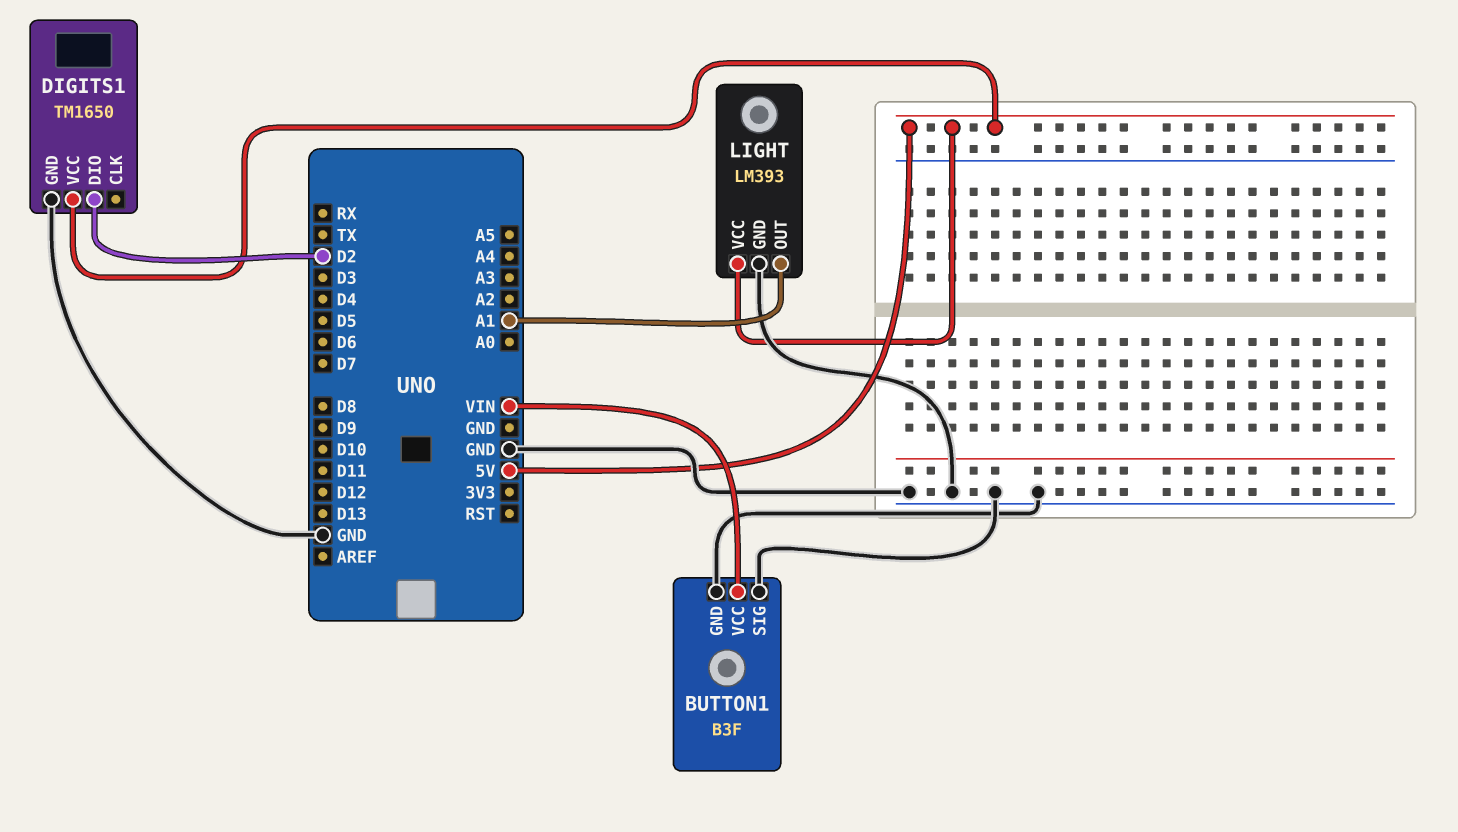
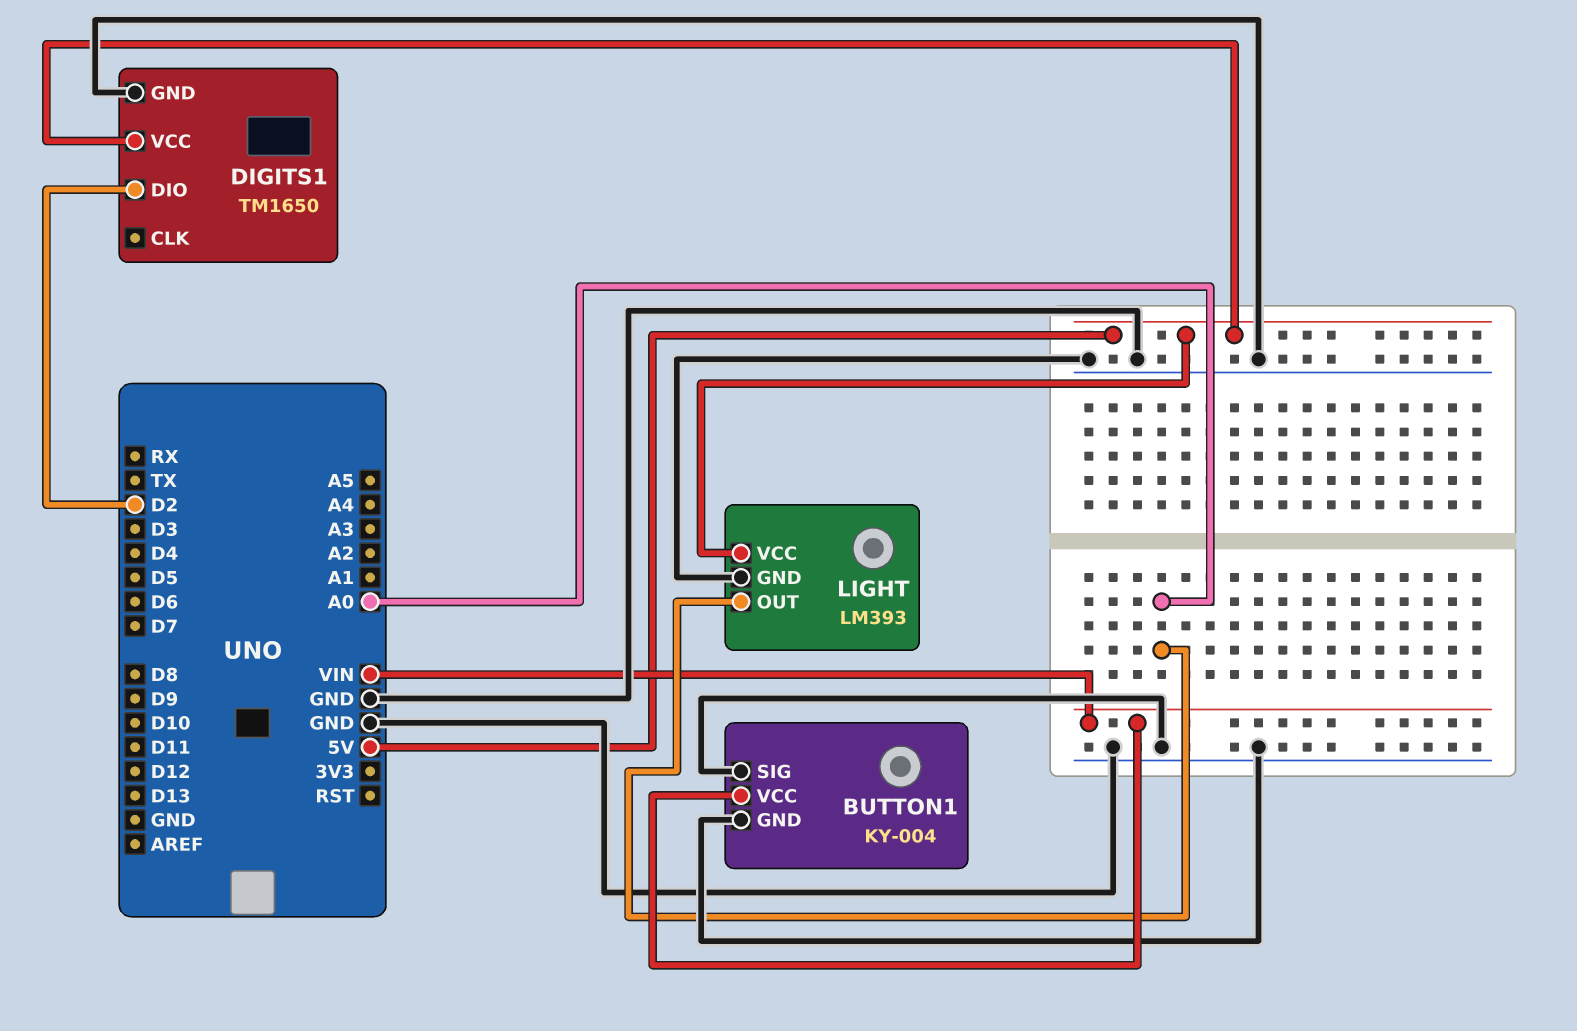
BUTTON1: B3F -> KY-004
LIGHT pin OUT: A1 -> A0

